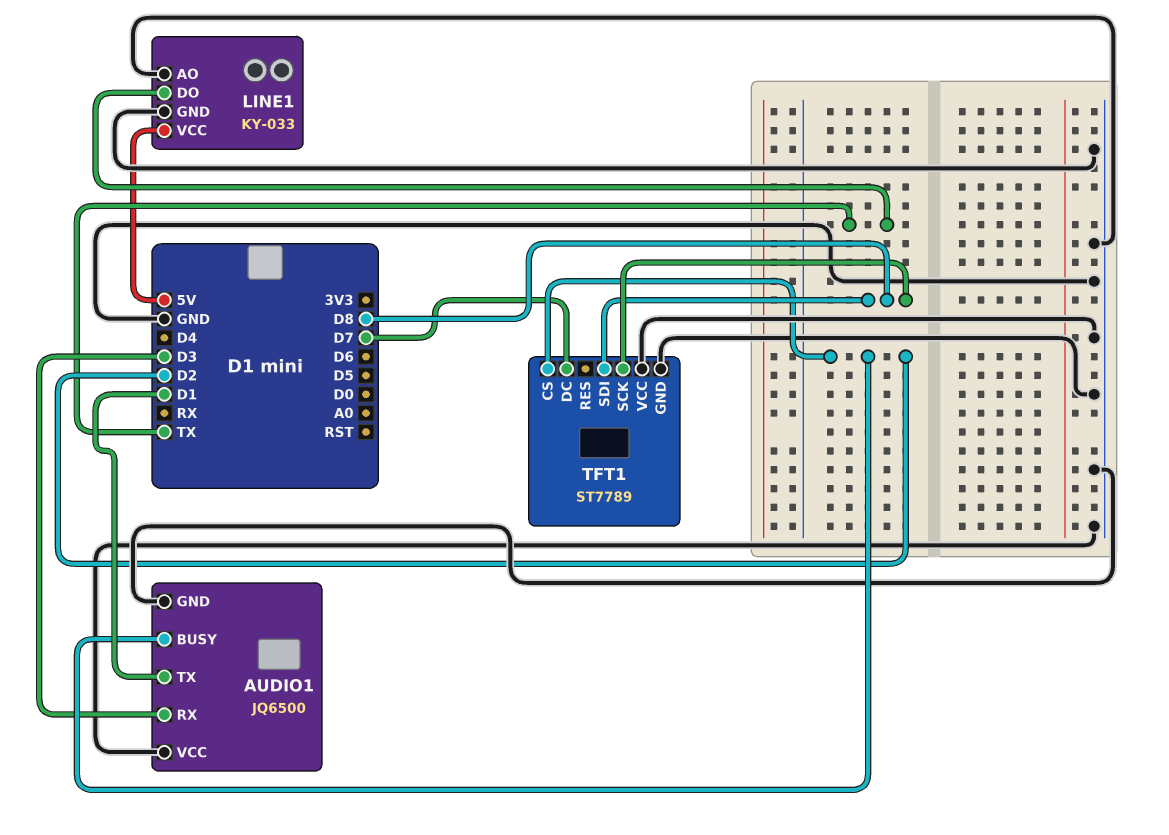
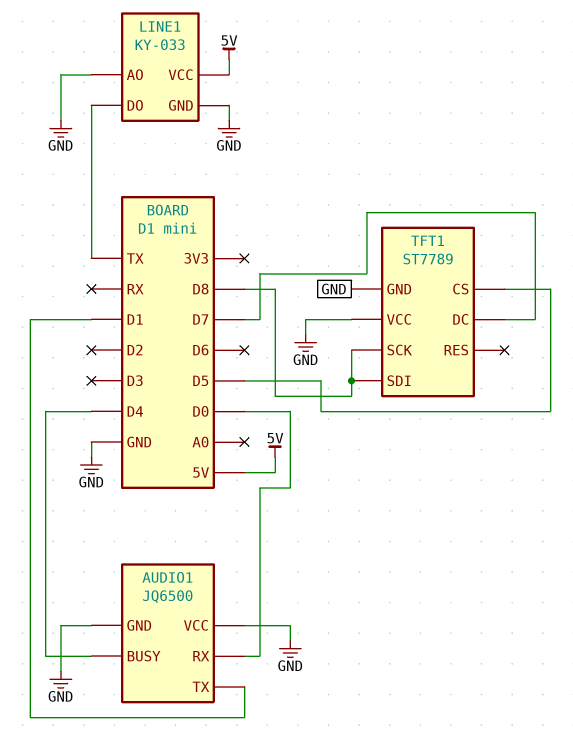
AUDIO1 pin BUSY: D2 -> D4
AUDIO1 pin RX: D3 -> D0
TFT1 pin CS: D2 -> D5

